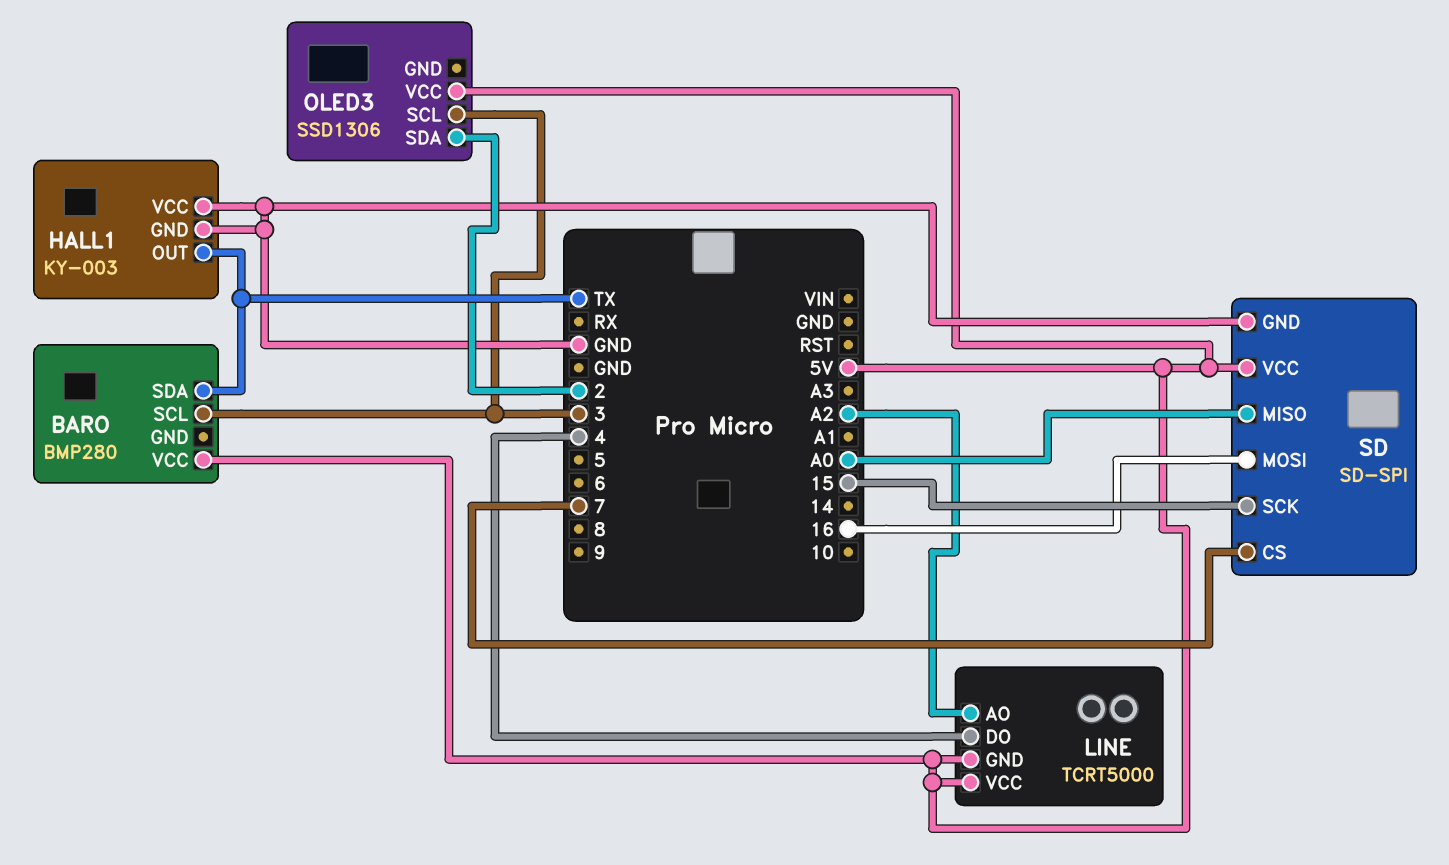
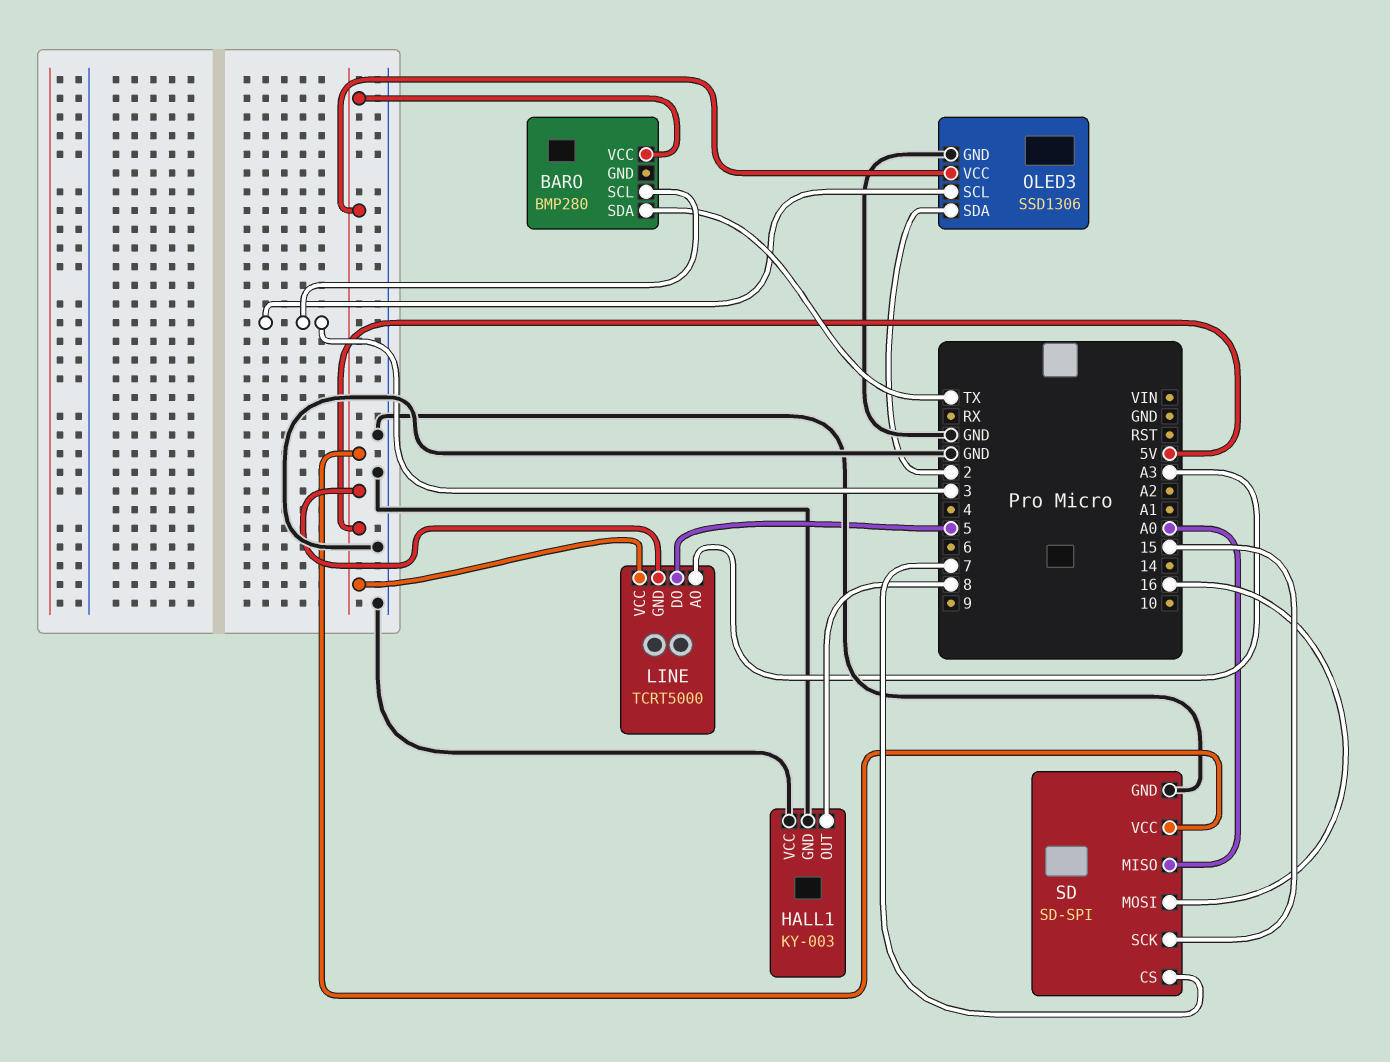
HALL1 pin OUT: TX -> 8
LINE pin AO: A2 -> A3
LINE pin DO: 4 -> 5
OLED3 pin GND: none -> GND

